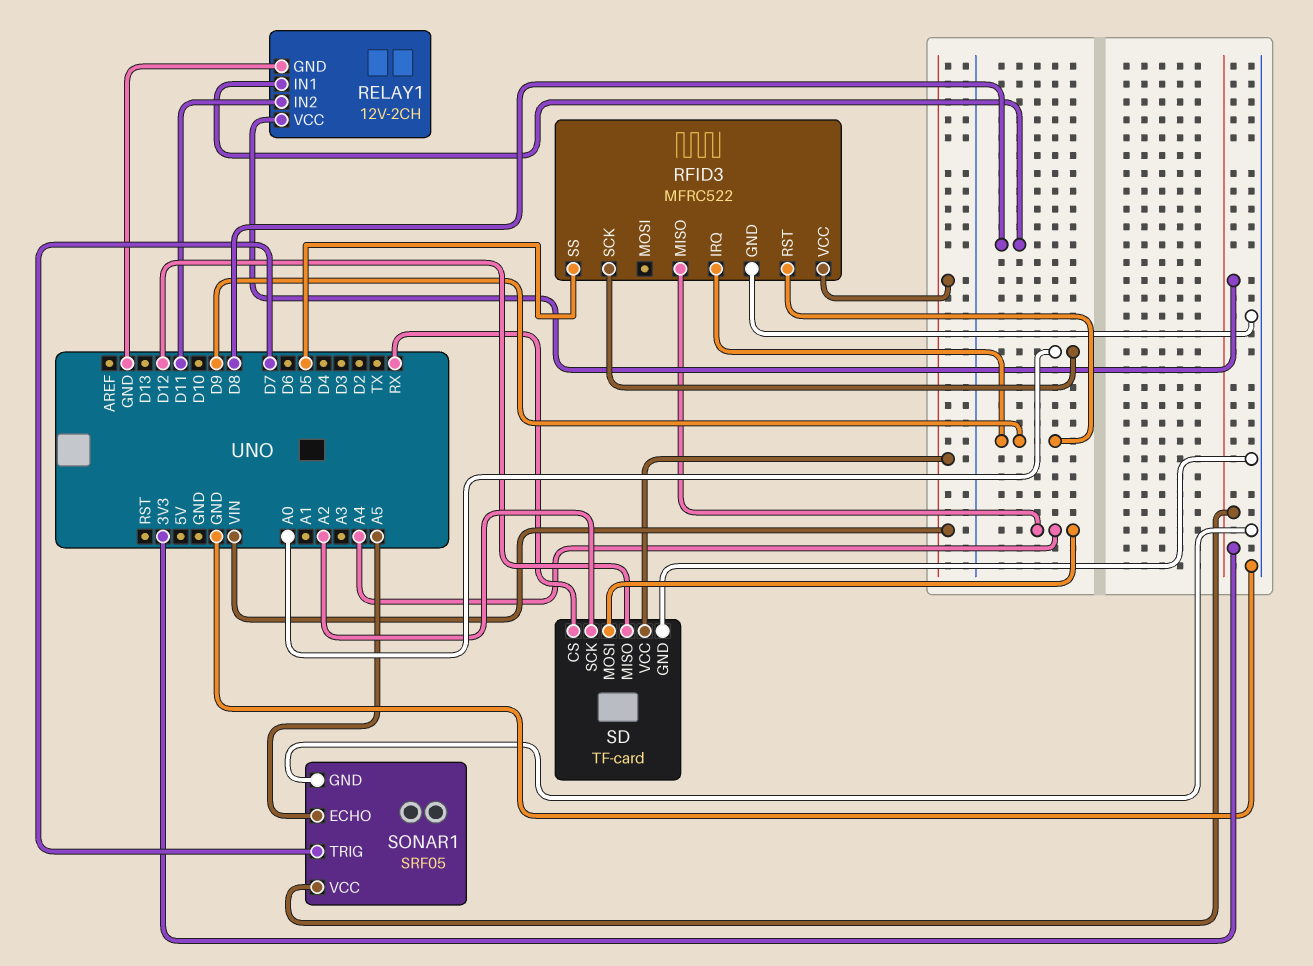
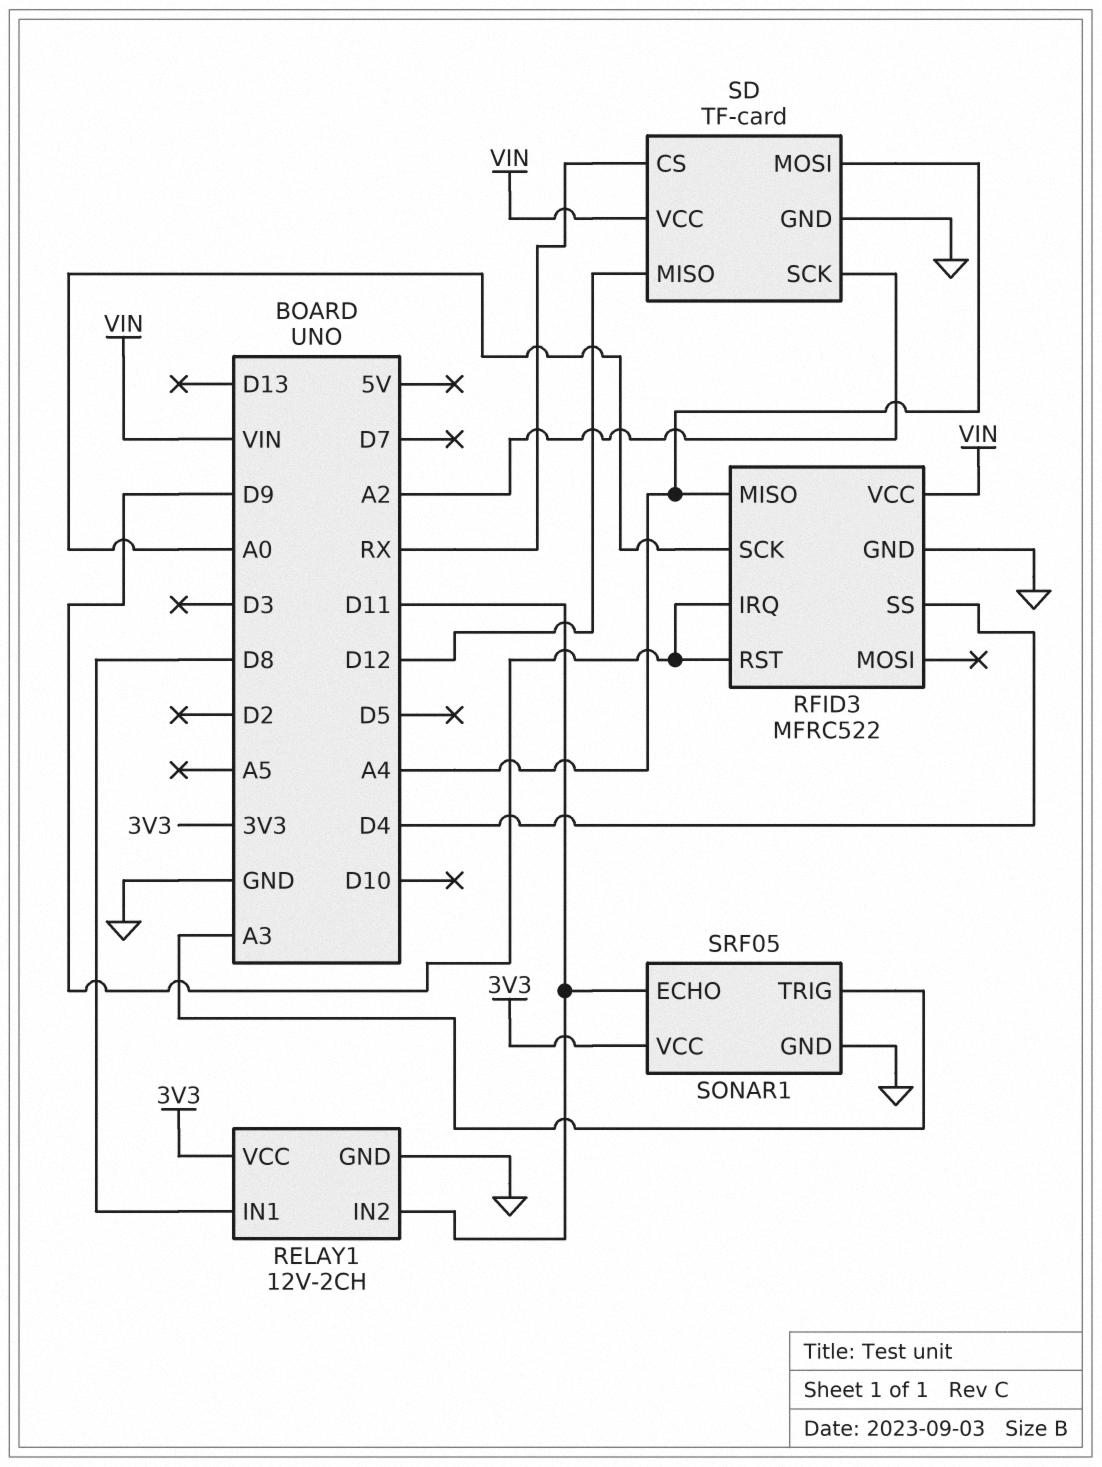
RFID3 pin SS: D5 -> D4
SONAR1 pin ECHO: A5 -> D11
SONAR1 pin TRIG: D7 -> A3

